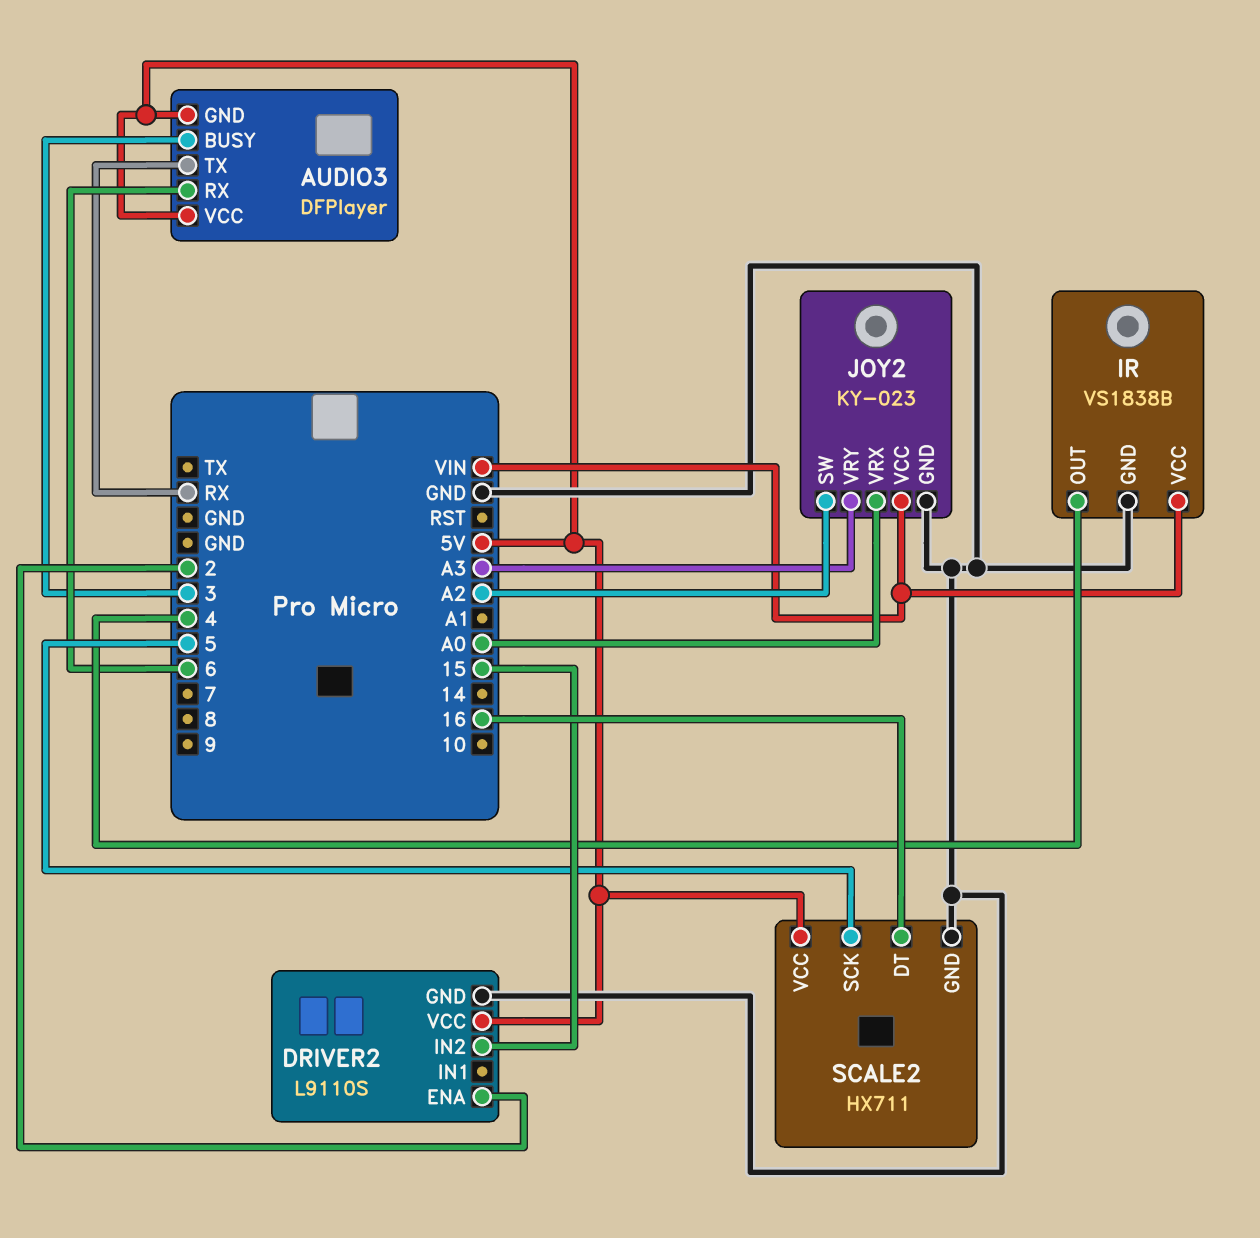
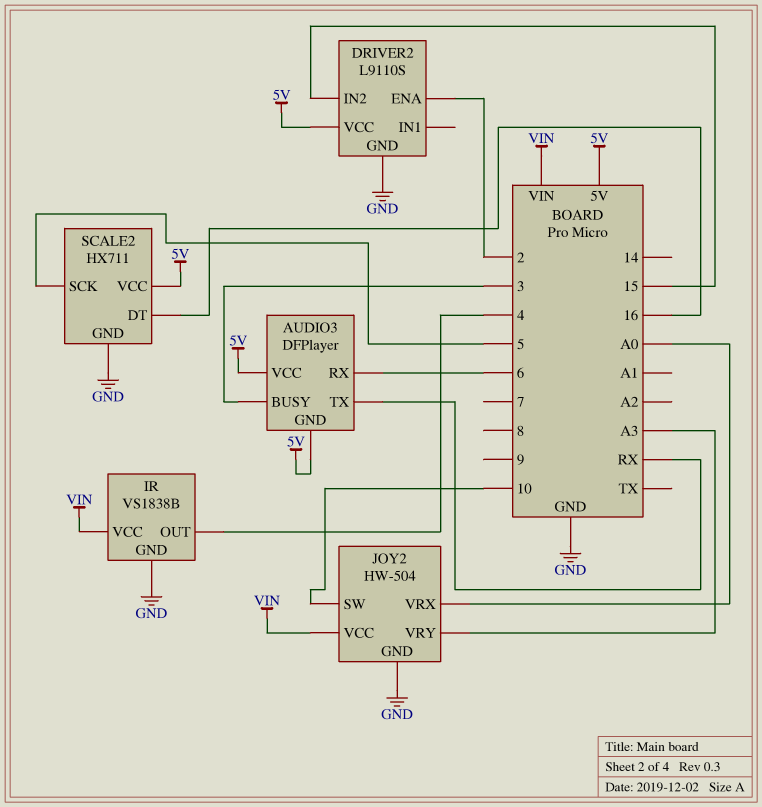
JOY2: KY-023 -> HW-504
JOY2 pin SW: A2 -> 10

